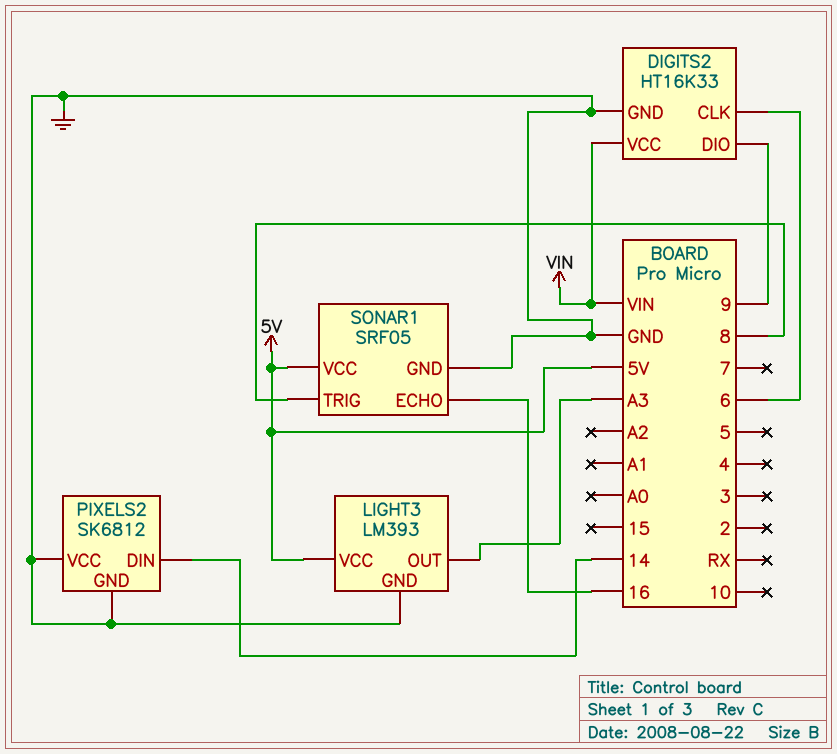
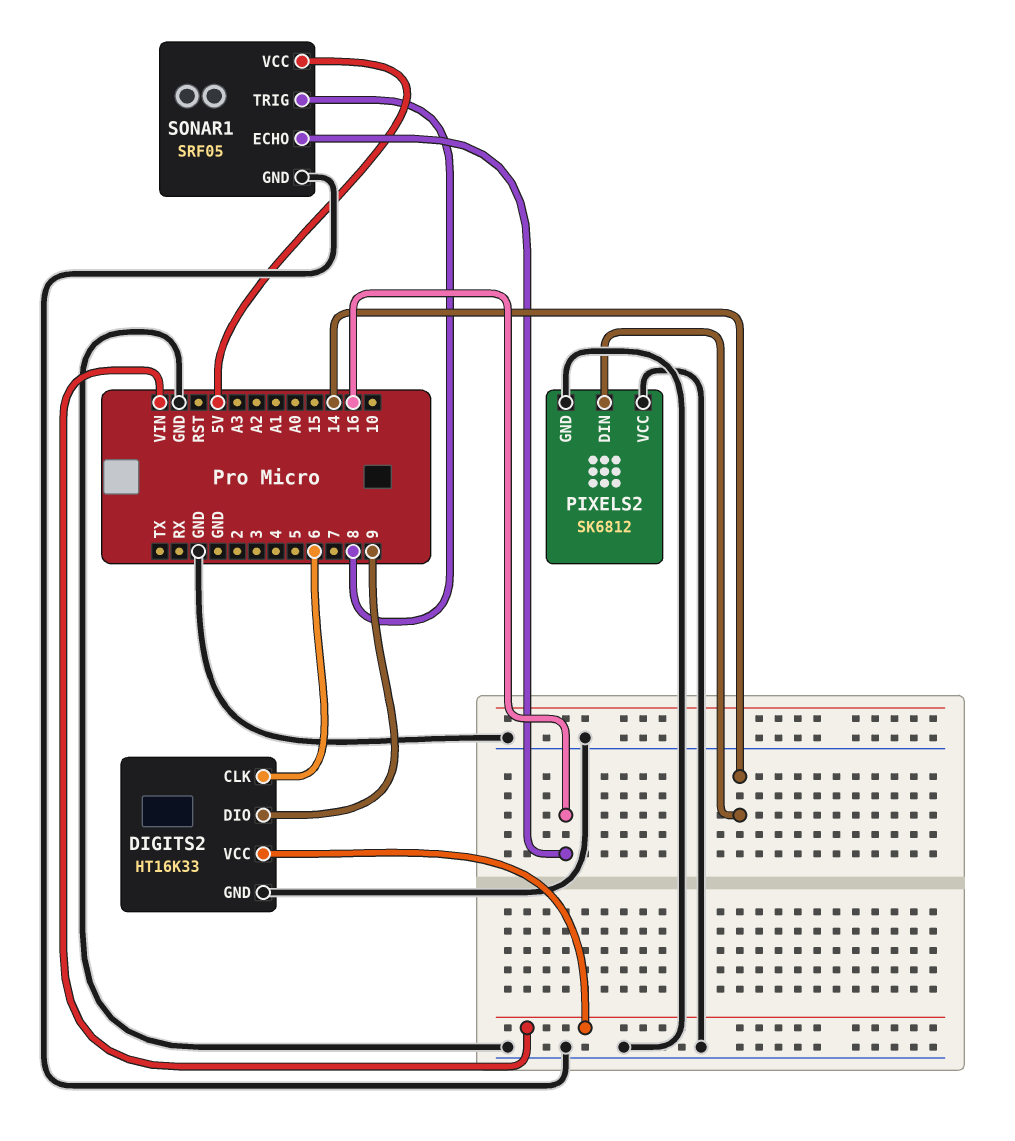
LIGHT3: LM393 -> none
LIGHT3 pin GND: GND -> none
LIGHT3 pin OUT: A3 -> none
LIGHT3 pin VCC: 5V -> none

